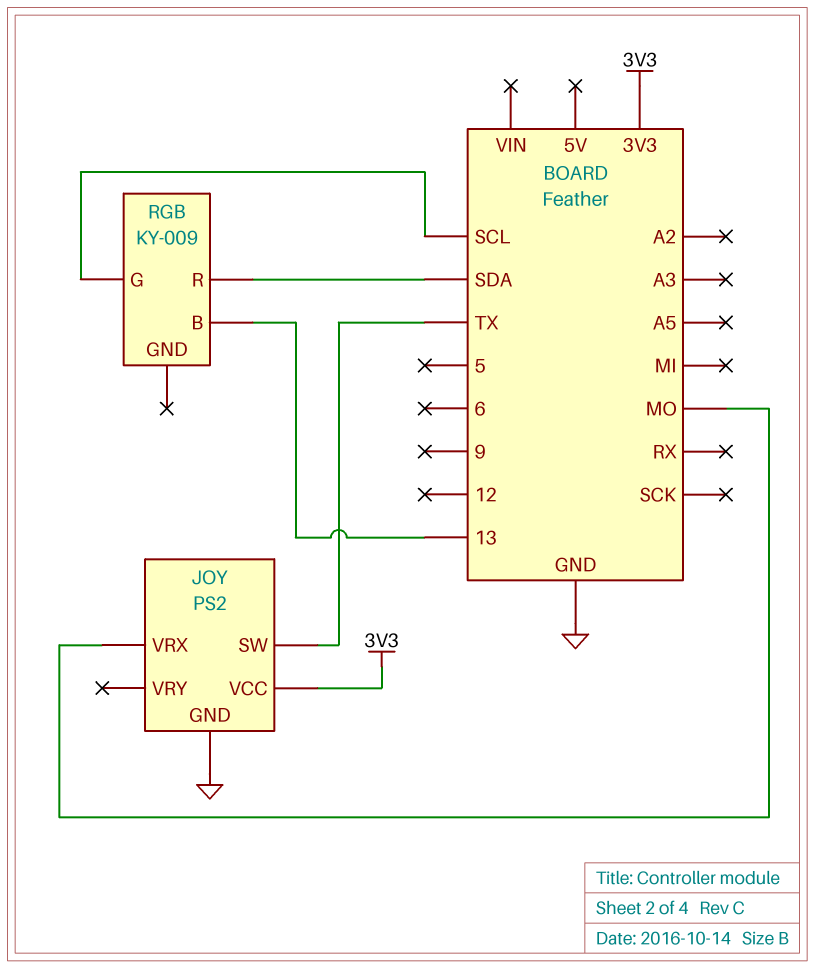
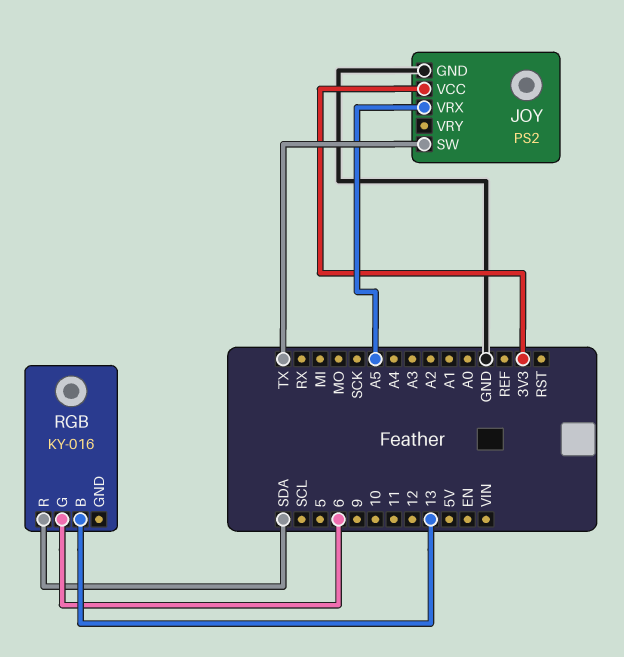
JOY pin VRX: MO -> A5
RGB: KY-009 -> KY-016
RGB pin G: SCL -> 6

